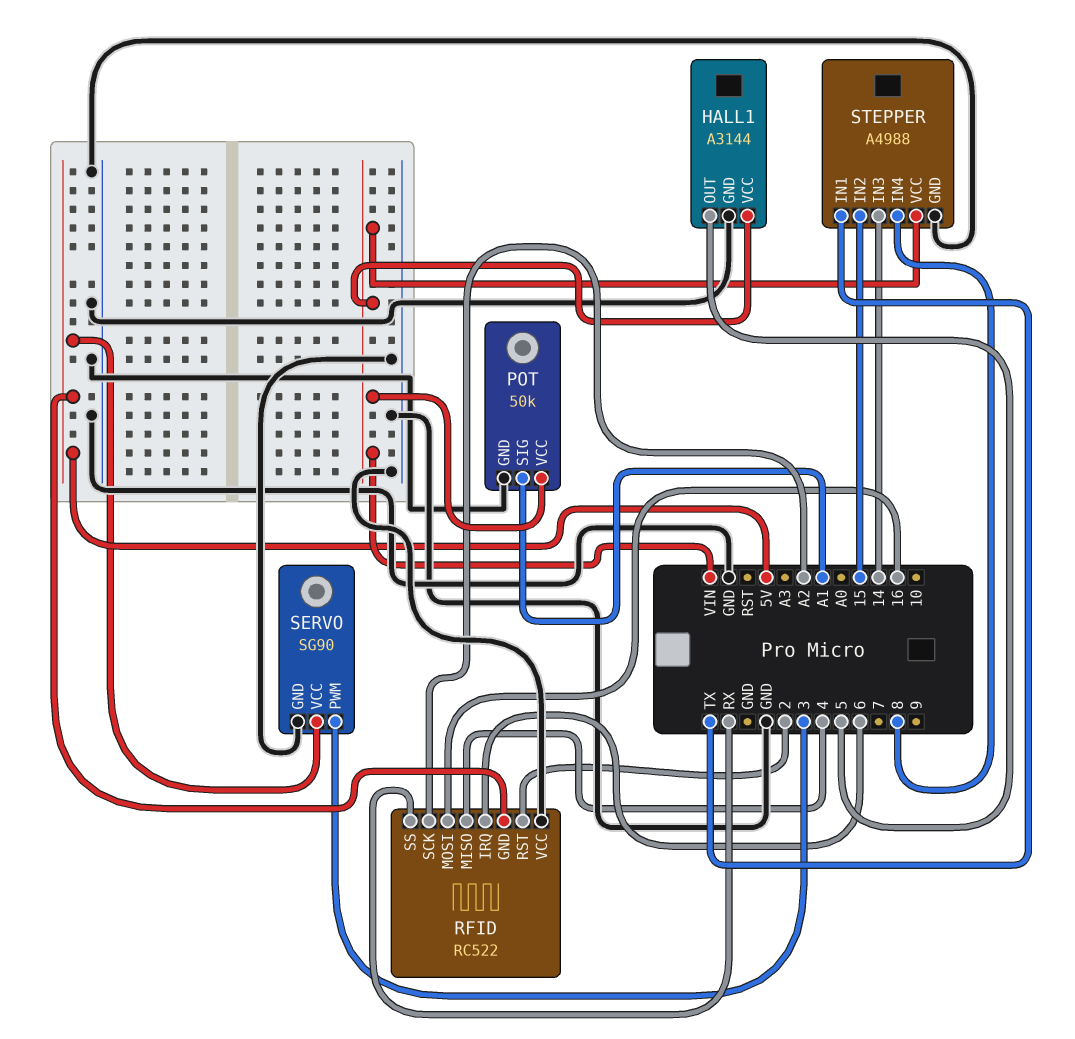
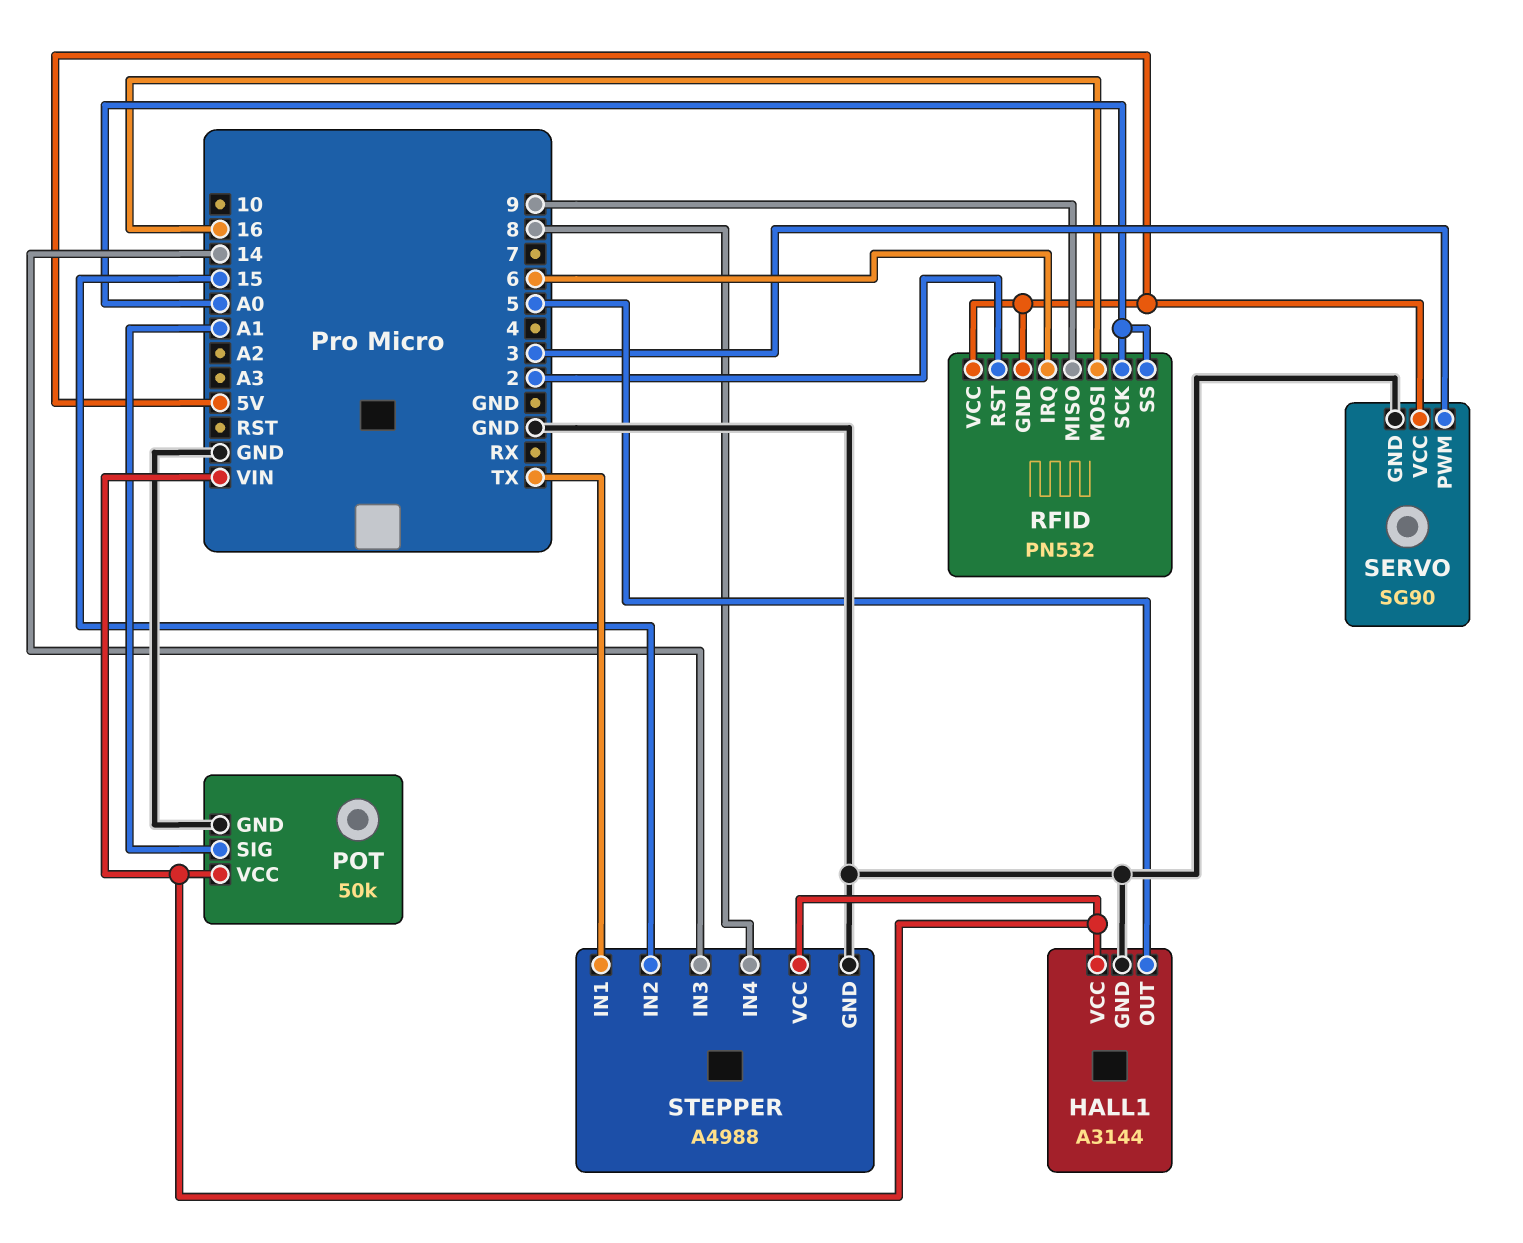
RFID: RC522 -> PN532
RFID pin MISO: 4 -> 9
RFID pin SCK: A2 -> A0
RFID pin SS: RX -> A0
RFID pin VCC: GND -> 5V

